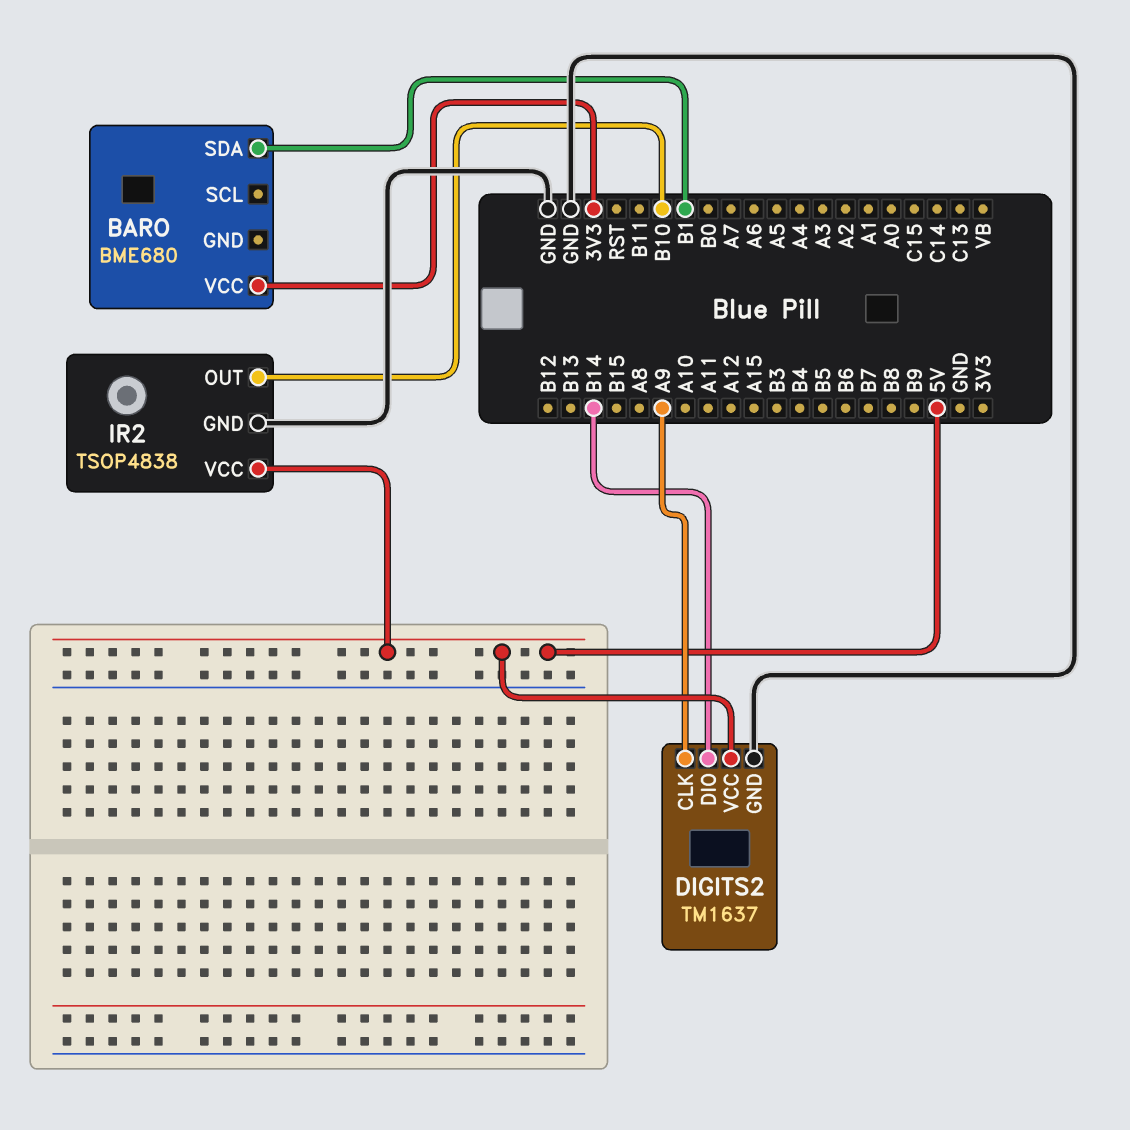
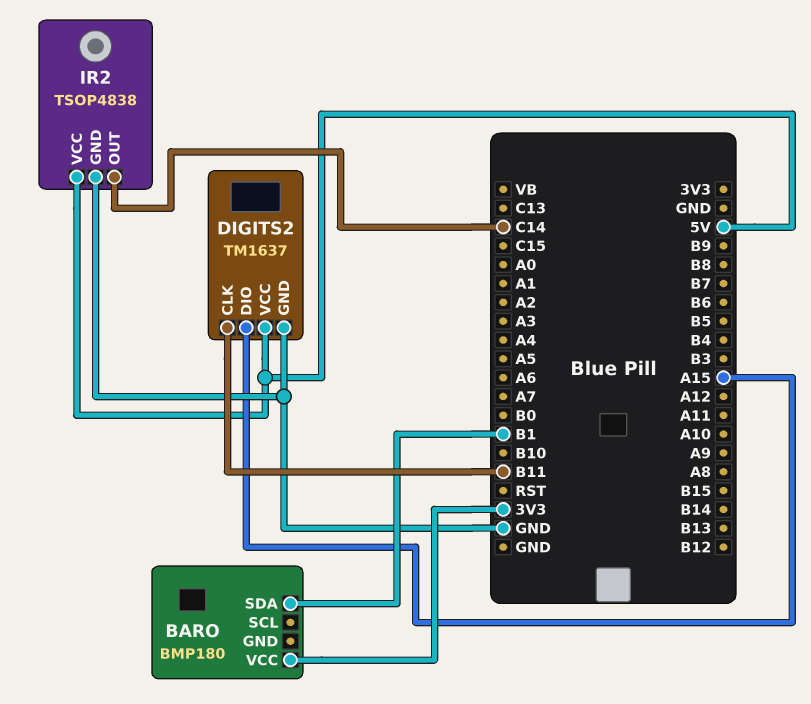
BARO: BME680 -> BMP180
DIGITS2 pin CLK: A9 -> B11
DIGITS2 pin DIO: B14 -> A15
IR2 pin OUT: B10 -> C14

